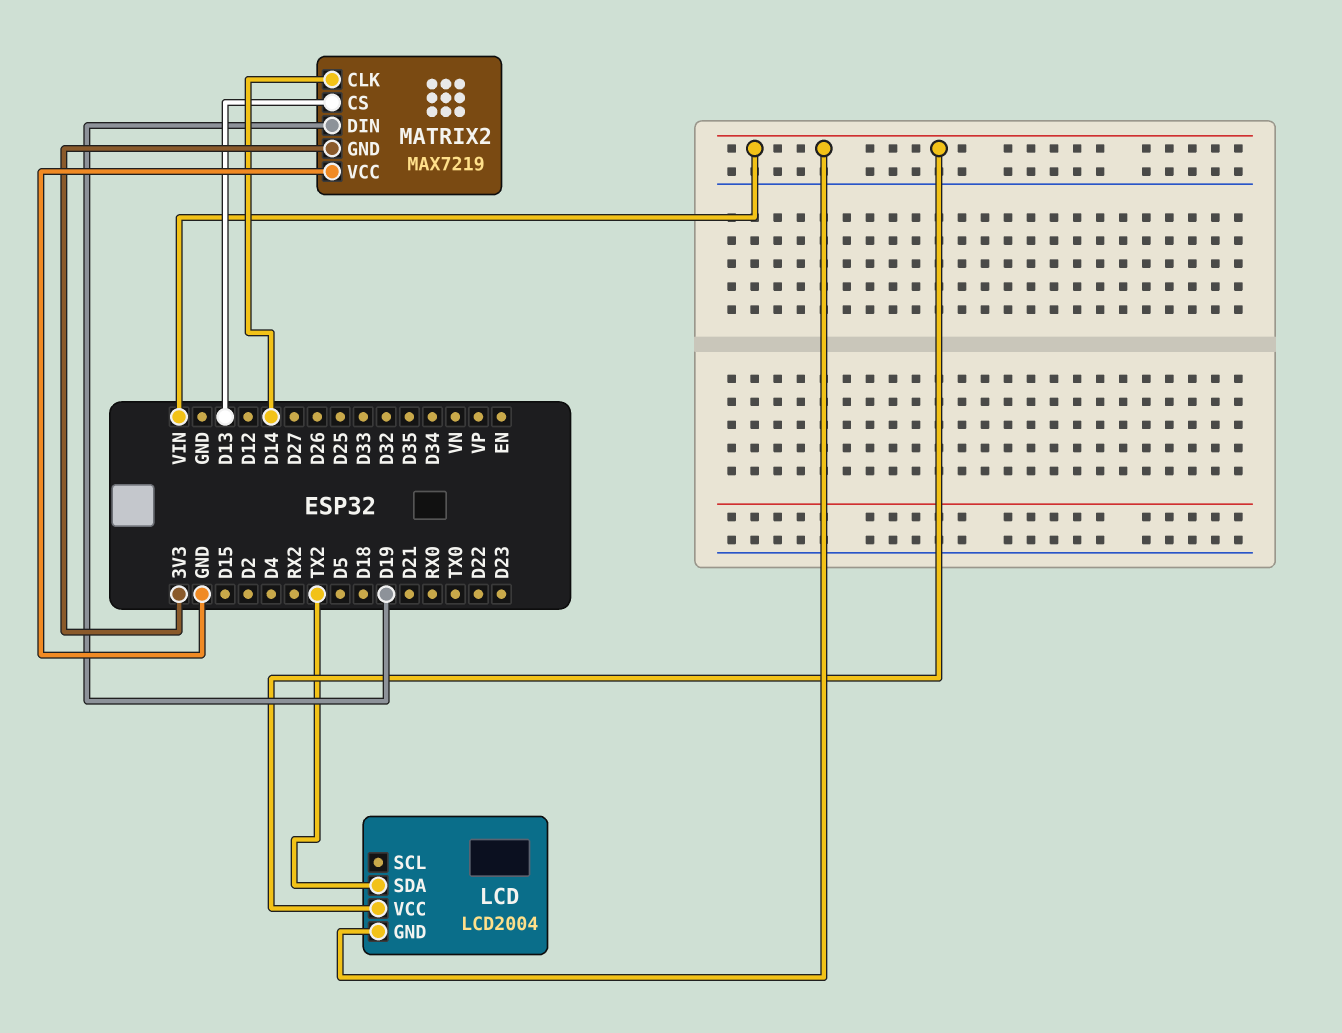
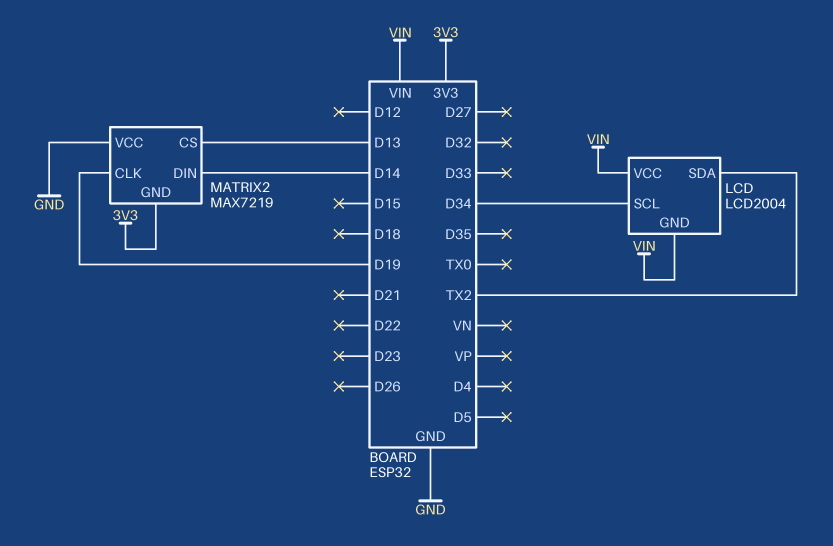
LCD pin SCL: none -> D34
MATRIX2 pin CLK: D14 -> D19
MATRIX2 pin DIN: D19 -> D14

